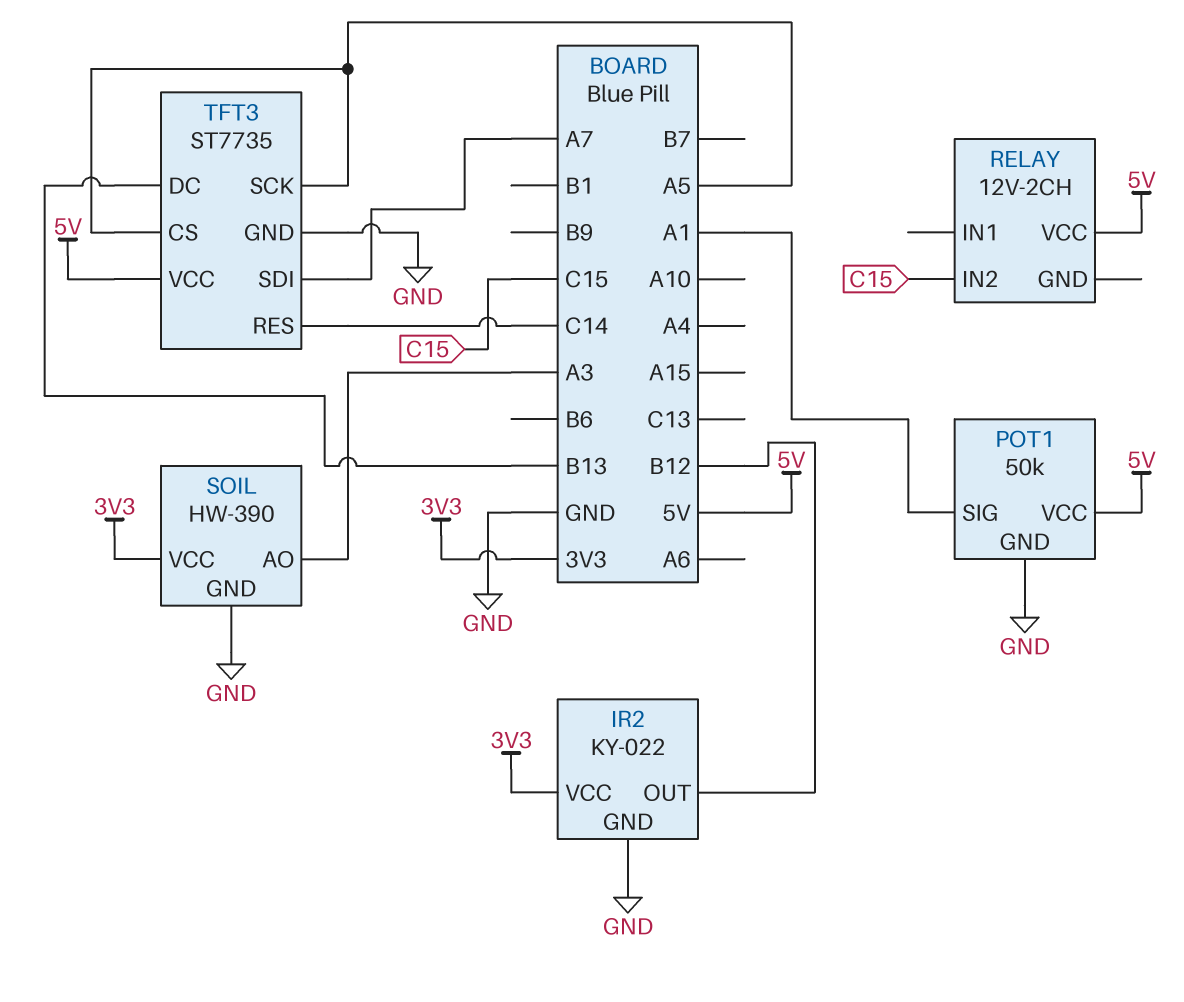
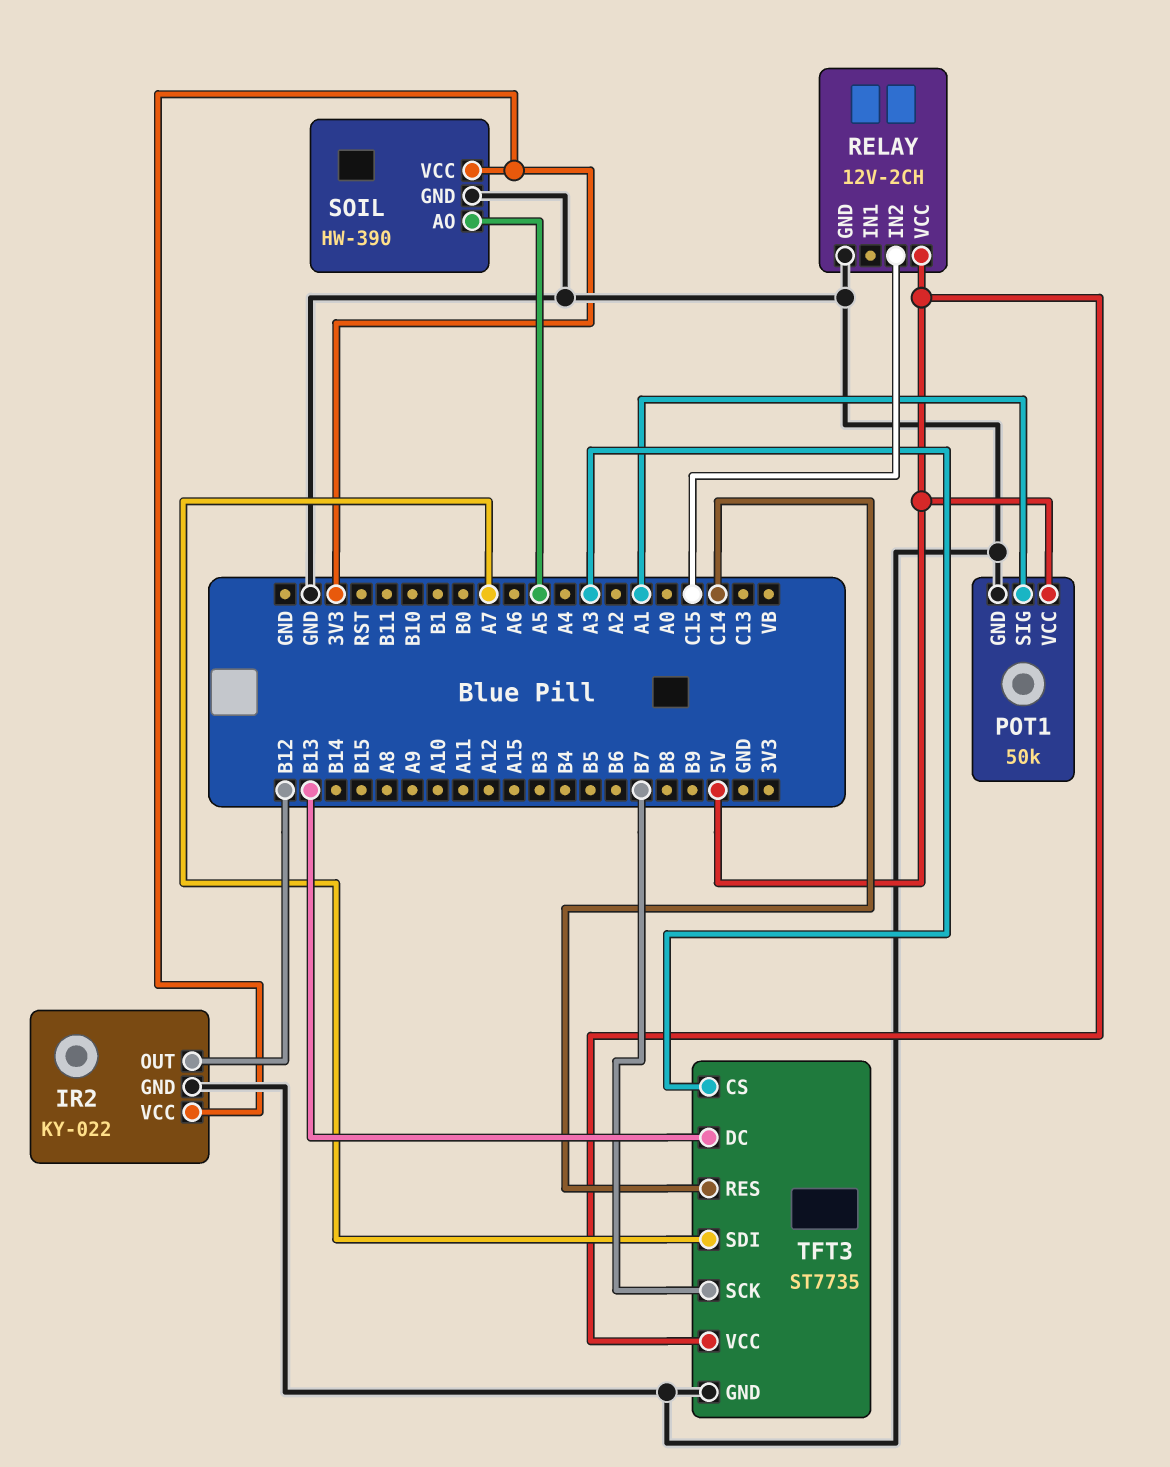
RELAY pin GND: none -> GND
SOIL pin AO: A3 -> A5
TFT3 pin CS: A5 -> A3
TFT3 pin SCK: A5 -> B7

